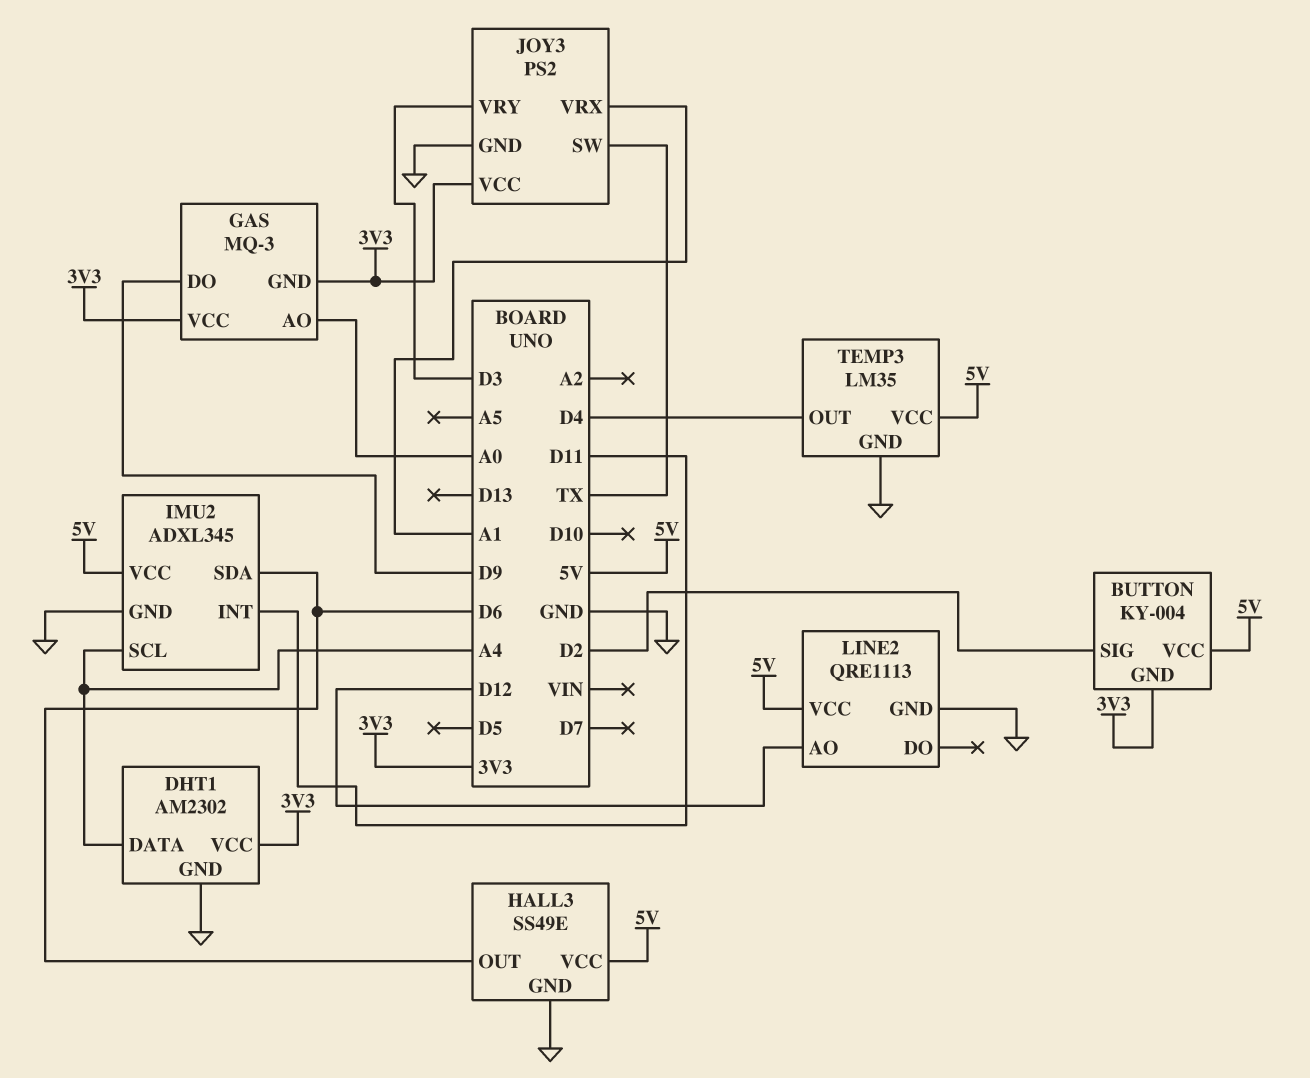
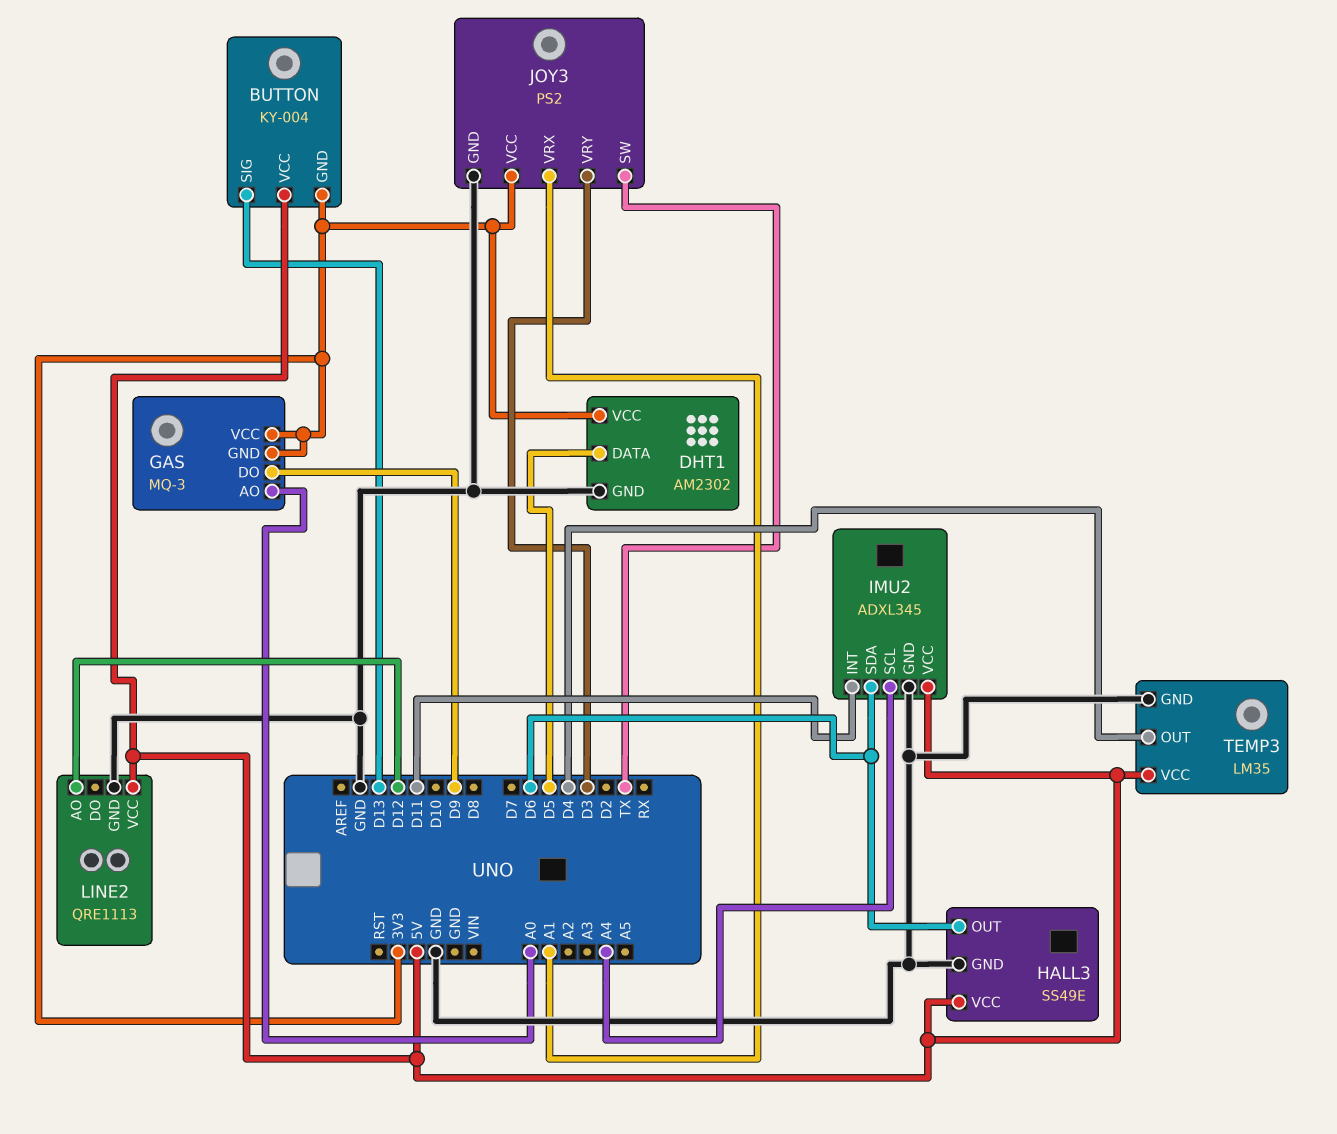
BUTTON pin SIG: D2 -> D13
DHT1 pin DATA: A4 -> D5

